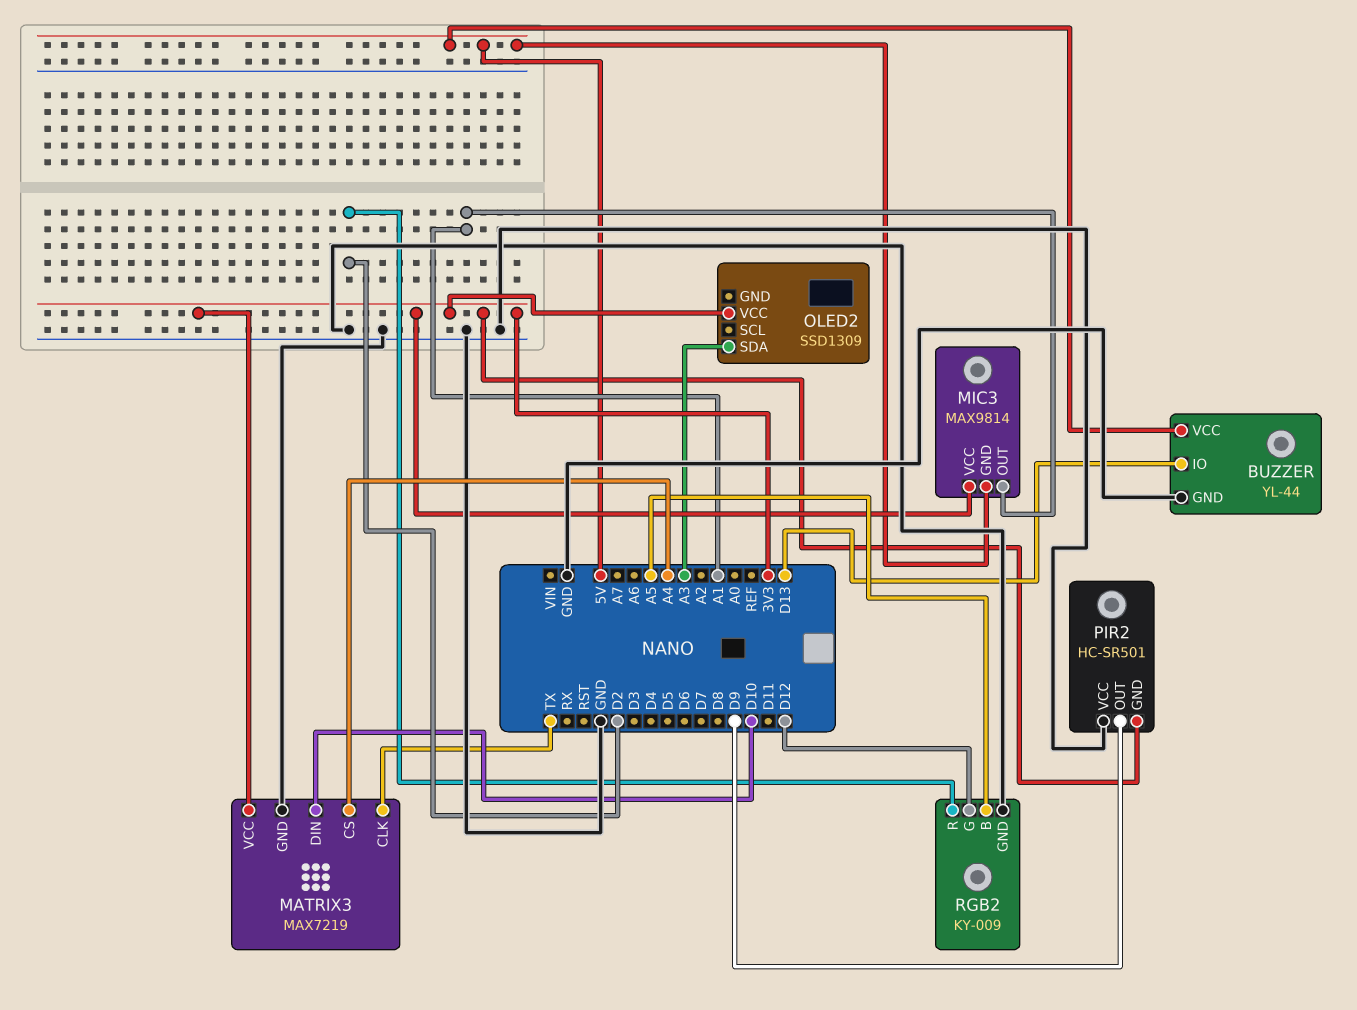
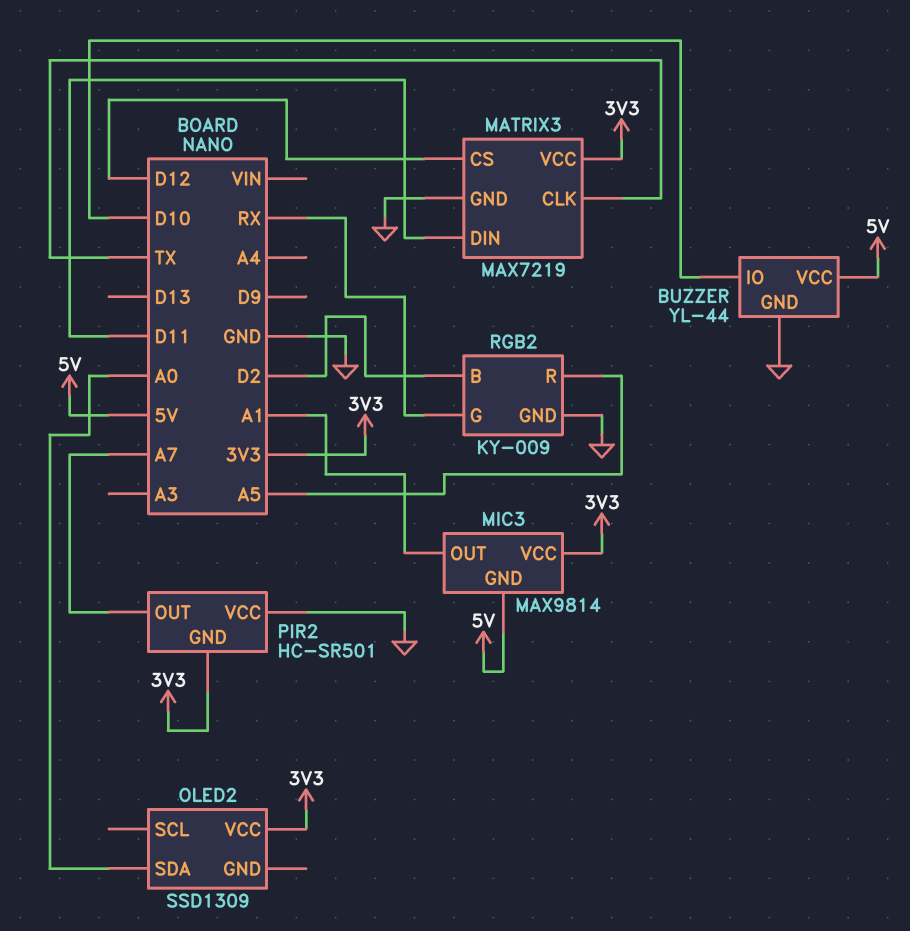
BUZZER pin IO: D13 -> D10
MATRIX3 pin CS: A4 -> D12
MATRIX3 pin DIN: D10 -> D11
OLED2 pin SDA: A3 -> A0
PIR2 pin OUT: D9 -> A7
RGB2 pin B: A5 -> D2
RGB2 pin G: D12 -> RX
RGB2 pin R: D2 -> A5

